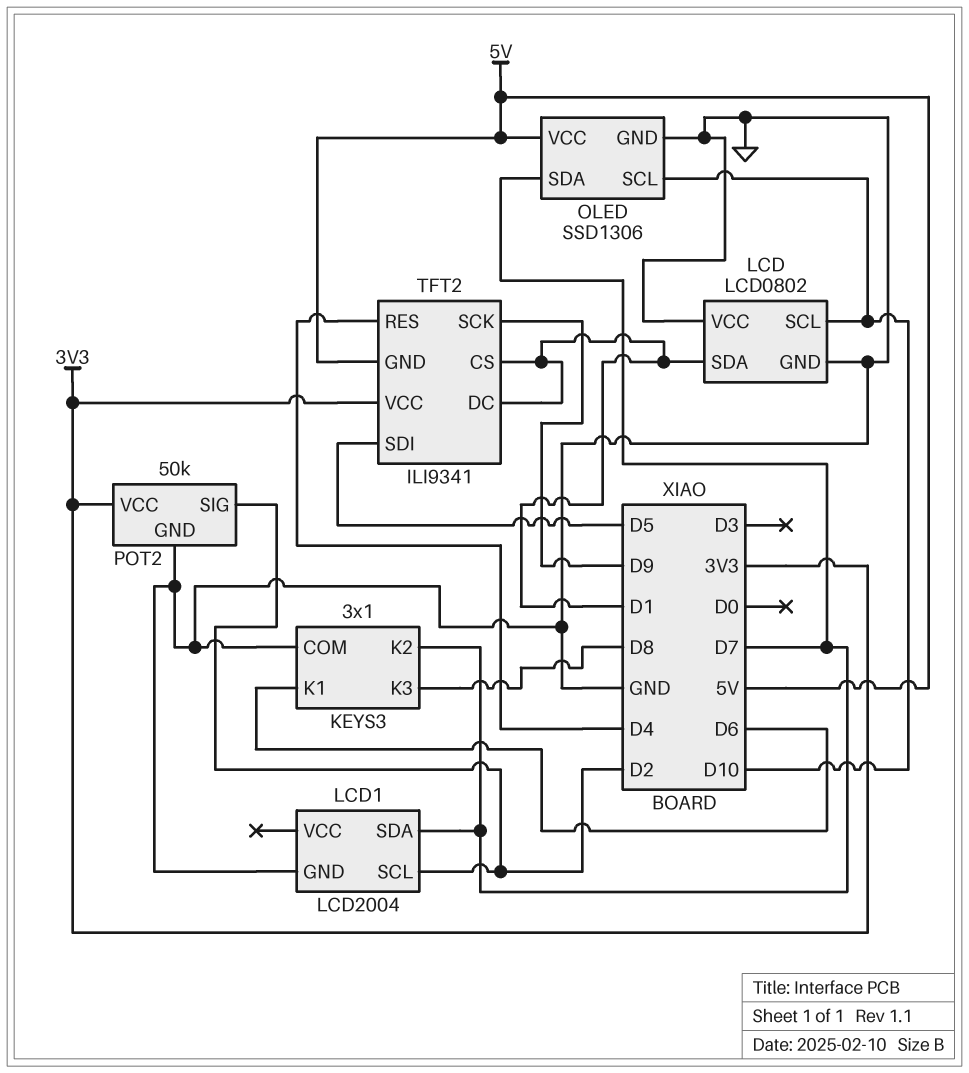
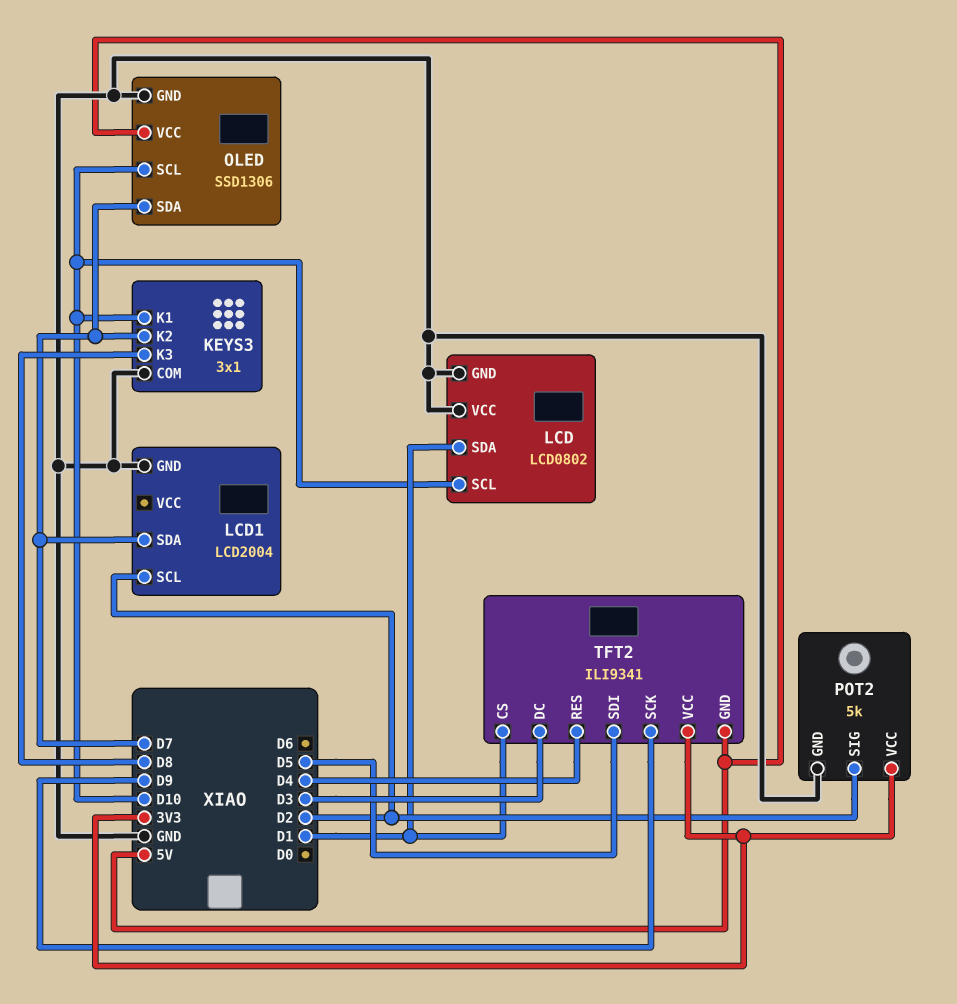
KEYS3 pin K1: D6 -> D10
POT2: 50k -> 5k
TFT2 pin DC: D1 -> D3

